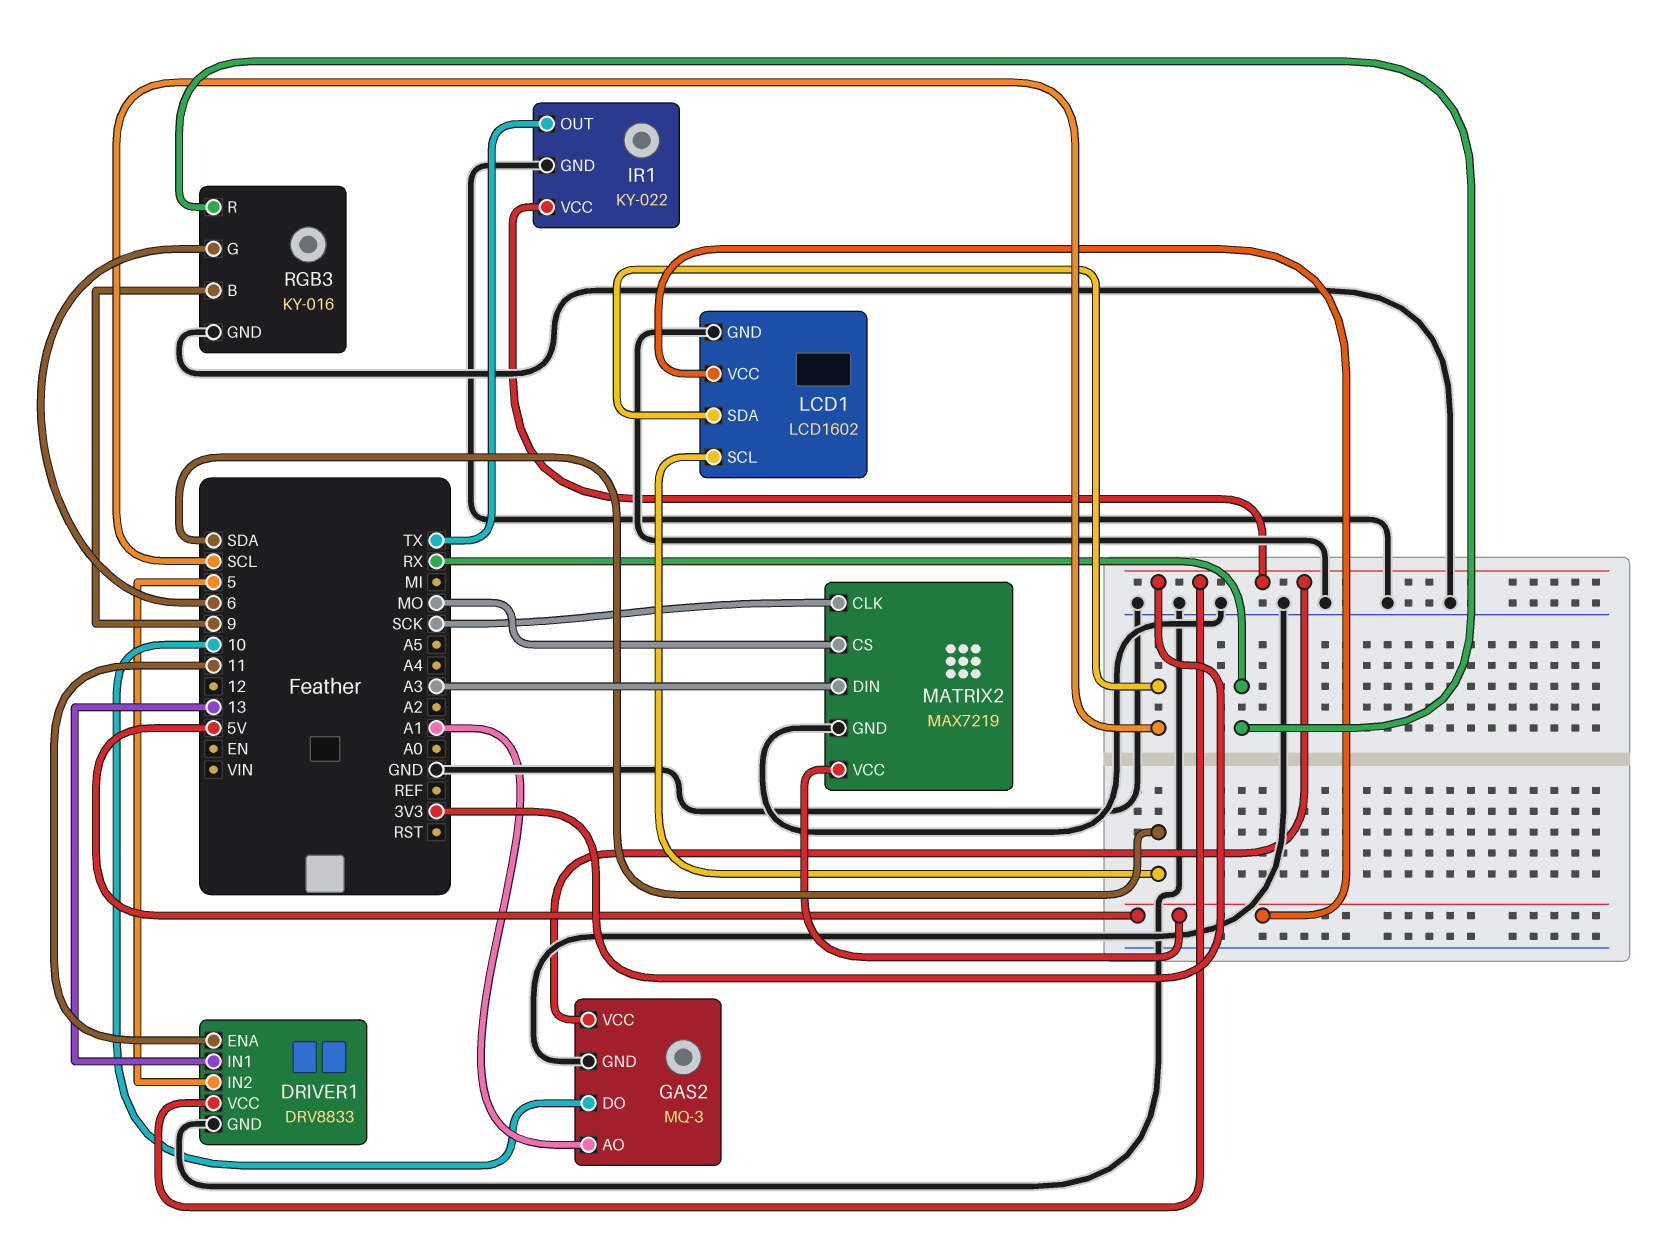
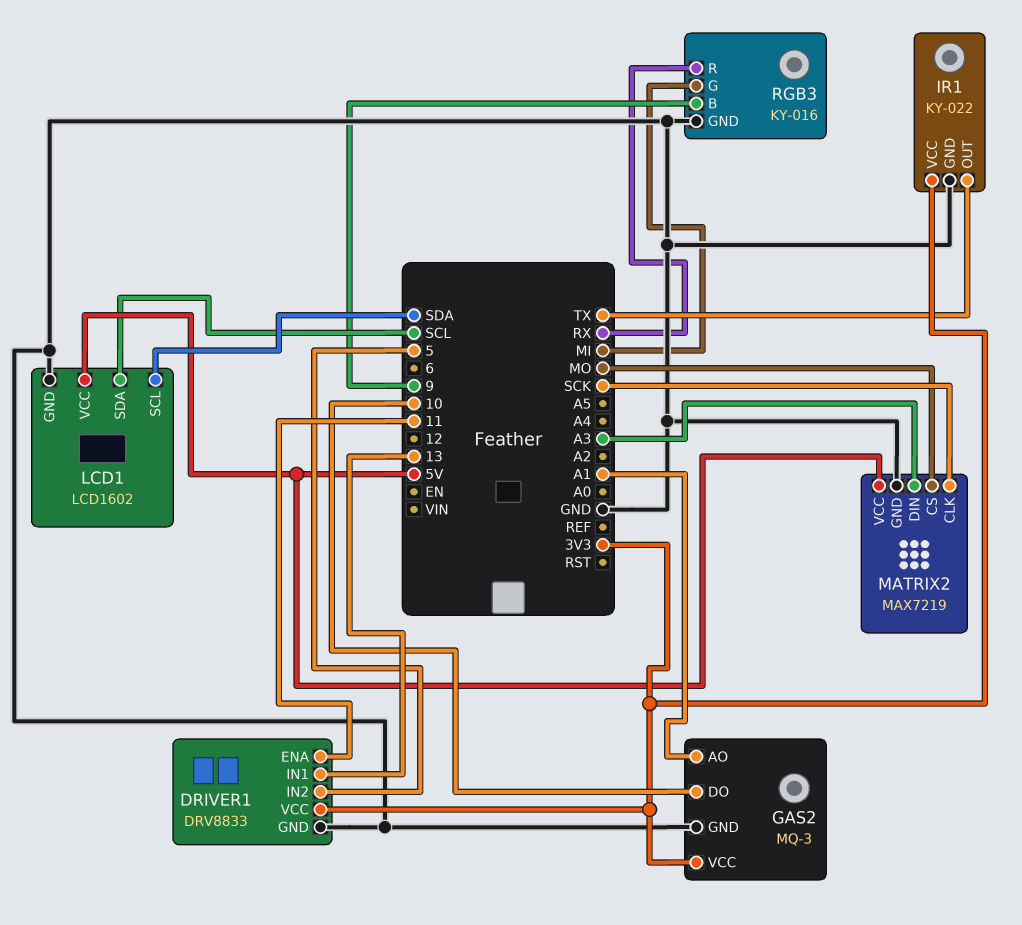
RGB3 pin G: 6 -> MI

